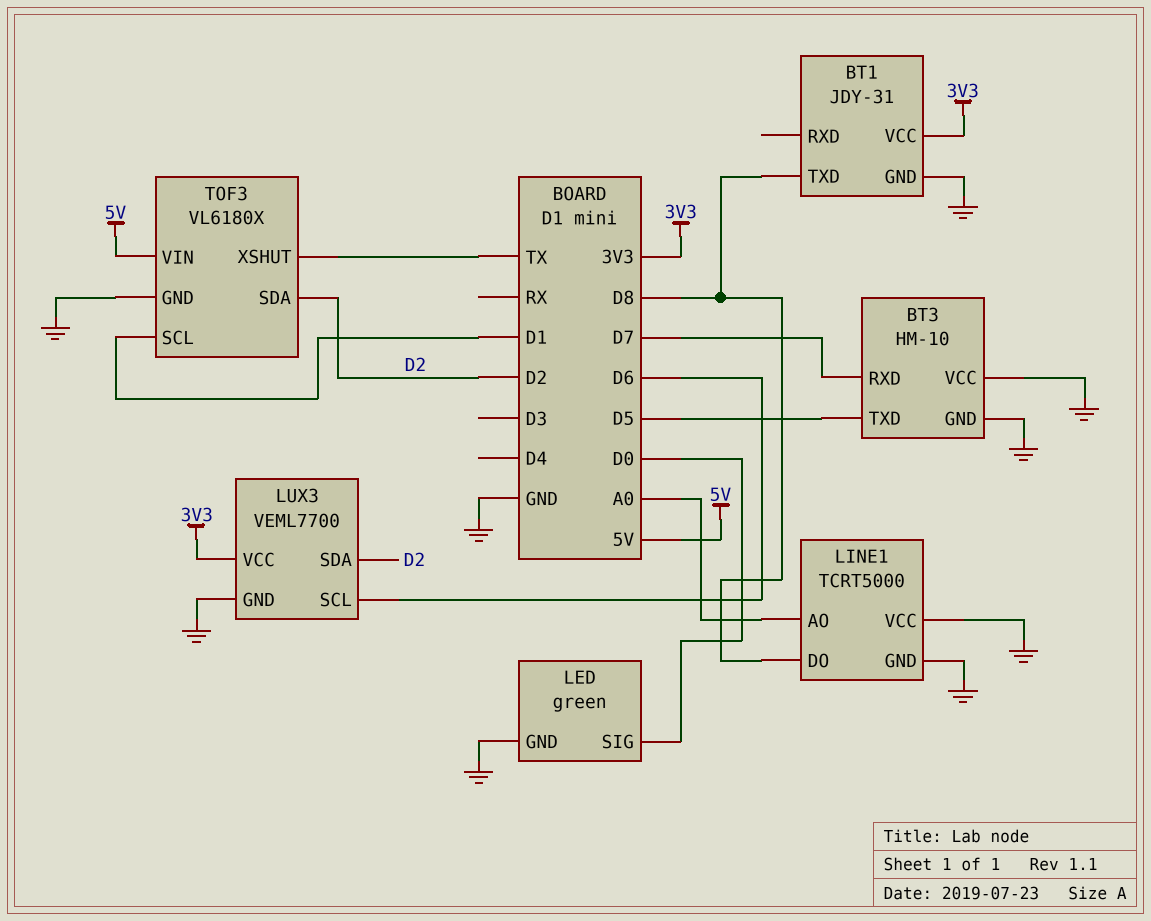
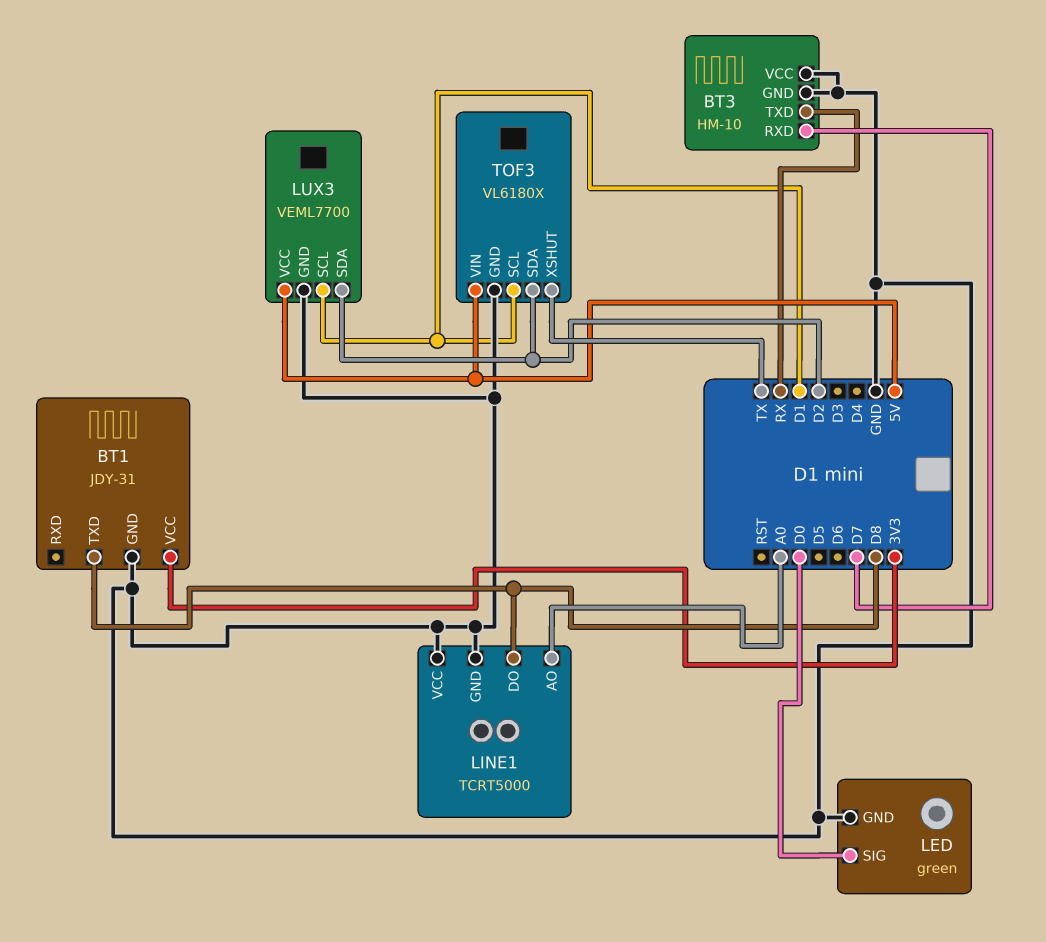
BT3 pin TXD: D5 -> RX
LUX3 pin SCL: D6 -> D1
LUX3 pin VCC: 3V3 -> 5V

